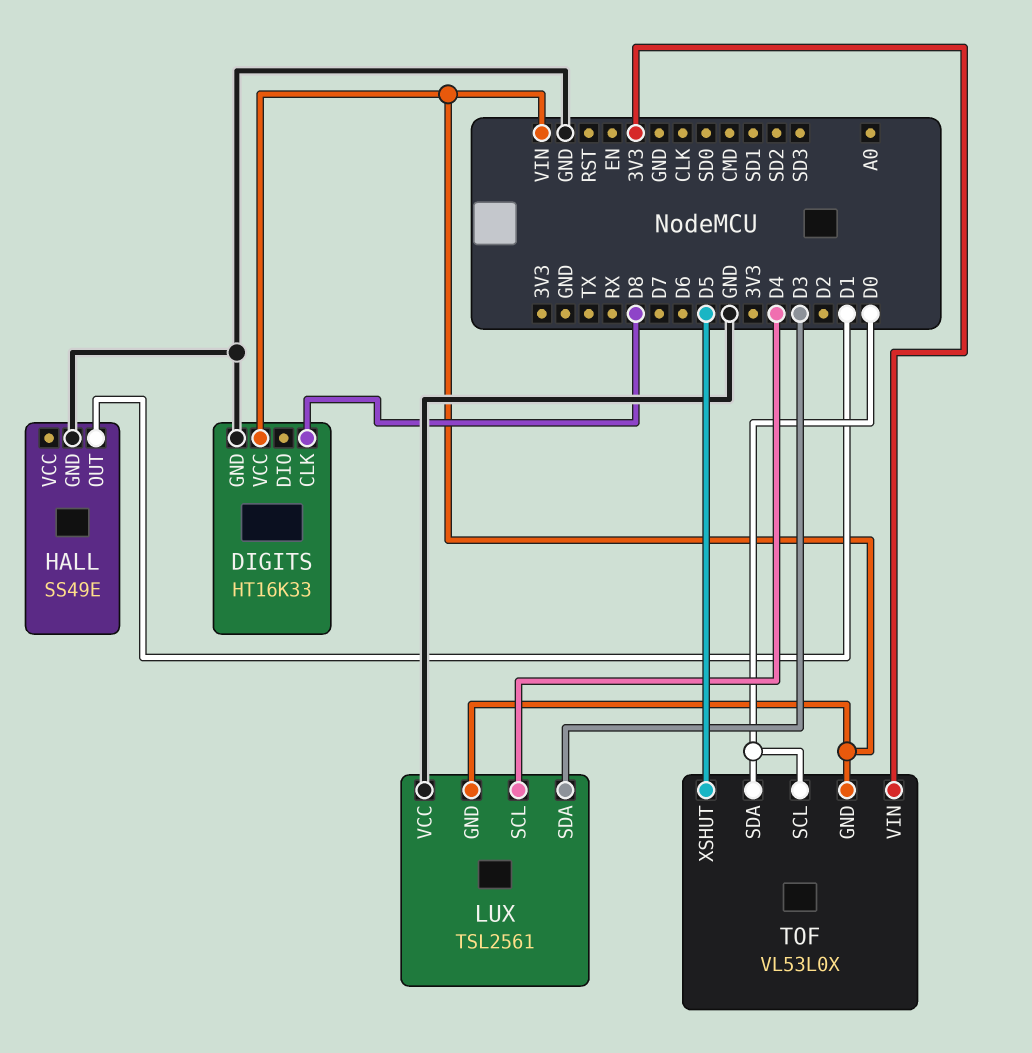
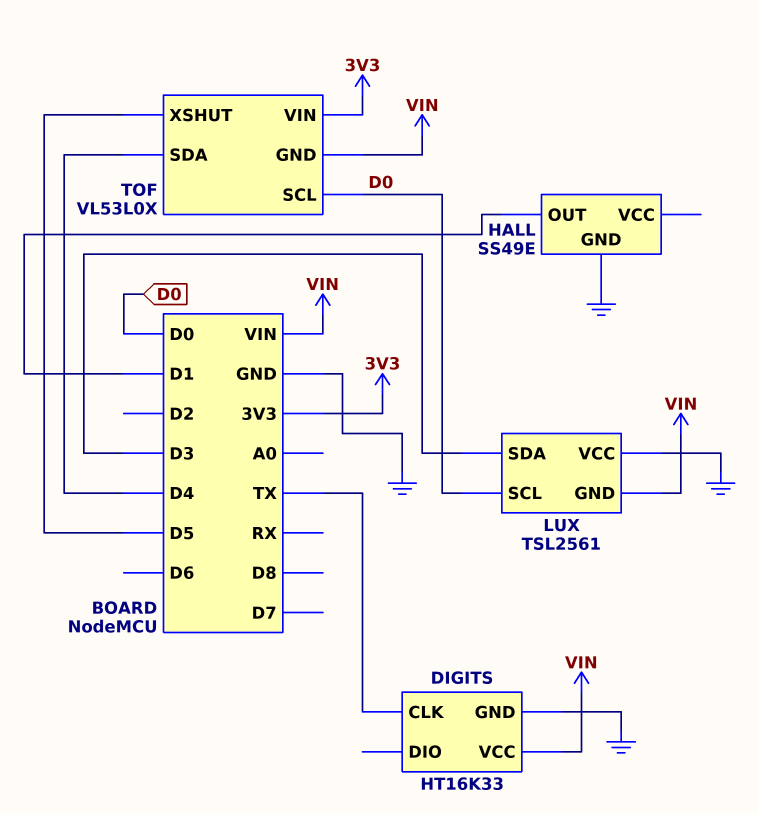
DIGITS pin CLK: D8 -> TX
LUX pin SCL: D4 -> D0
TOF pin SDA: D0 -> D4

